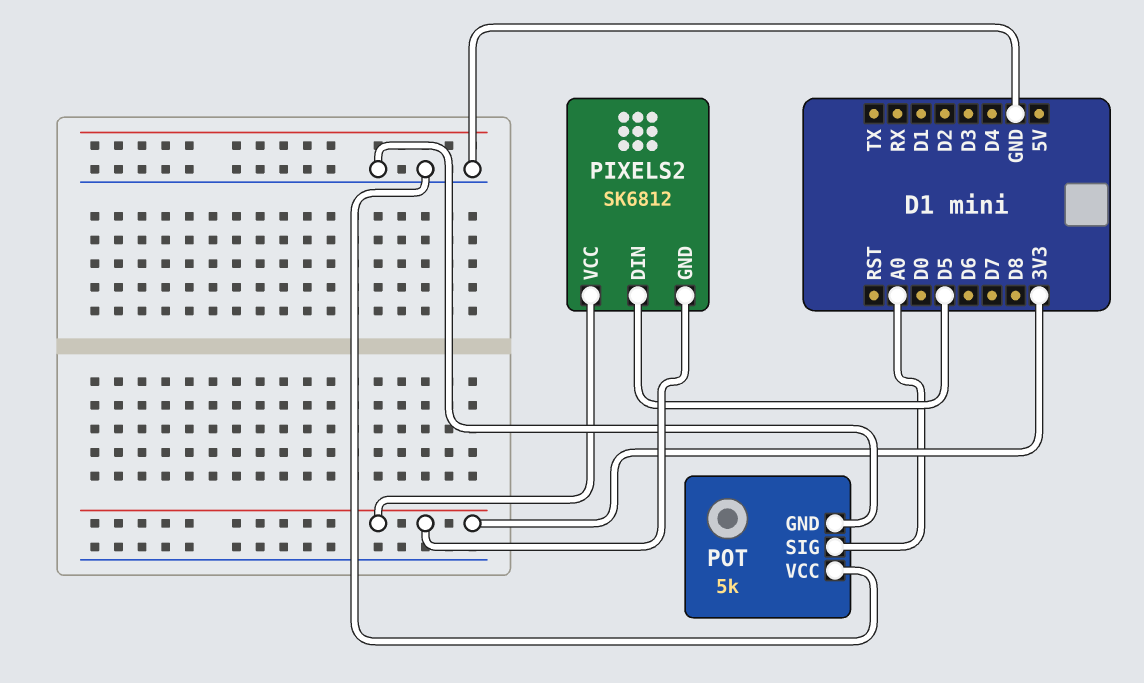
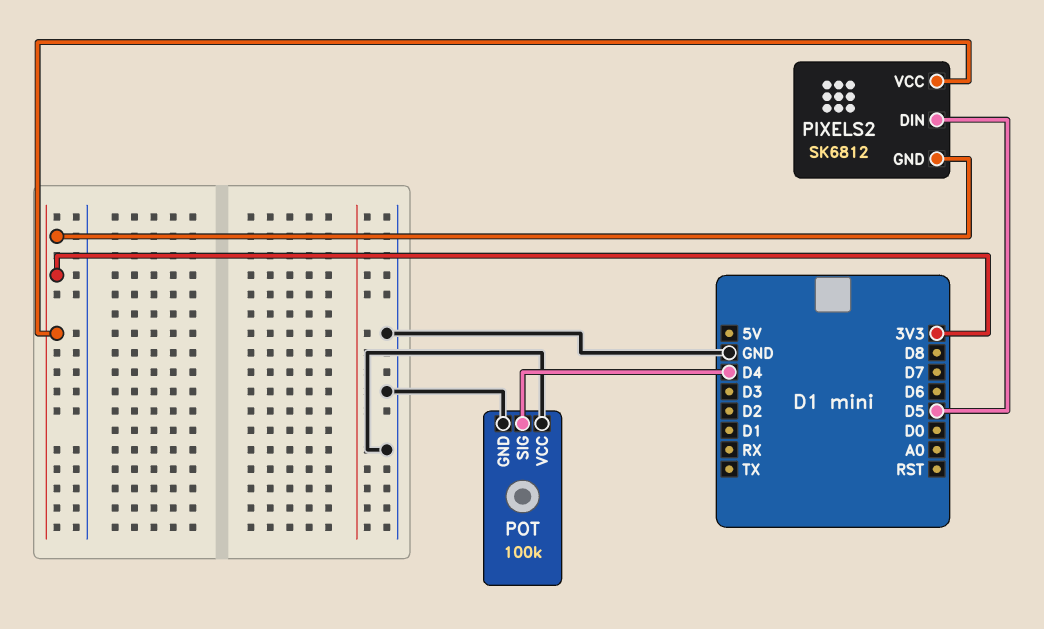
POT: 5k -> 100k
POT pin SIG: A0 -> D4

